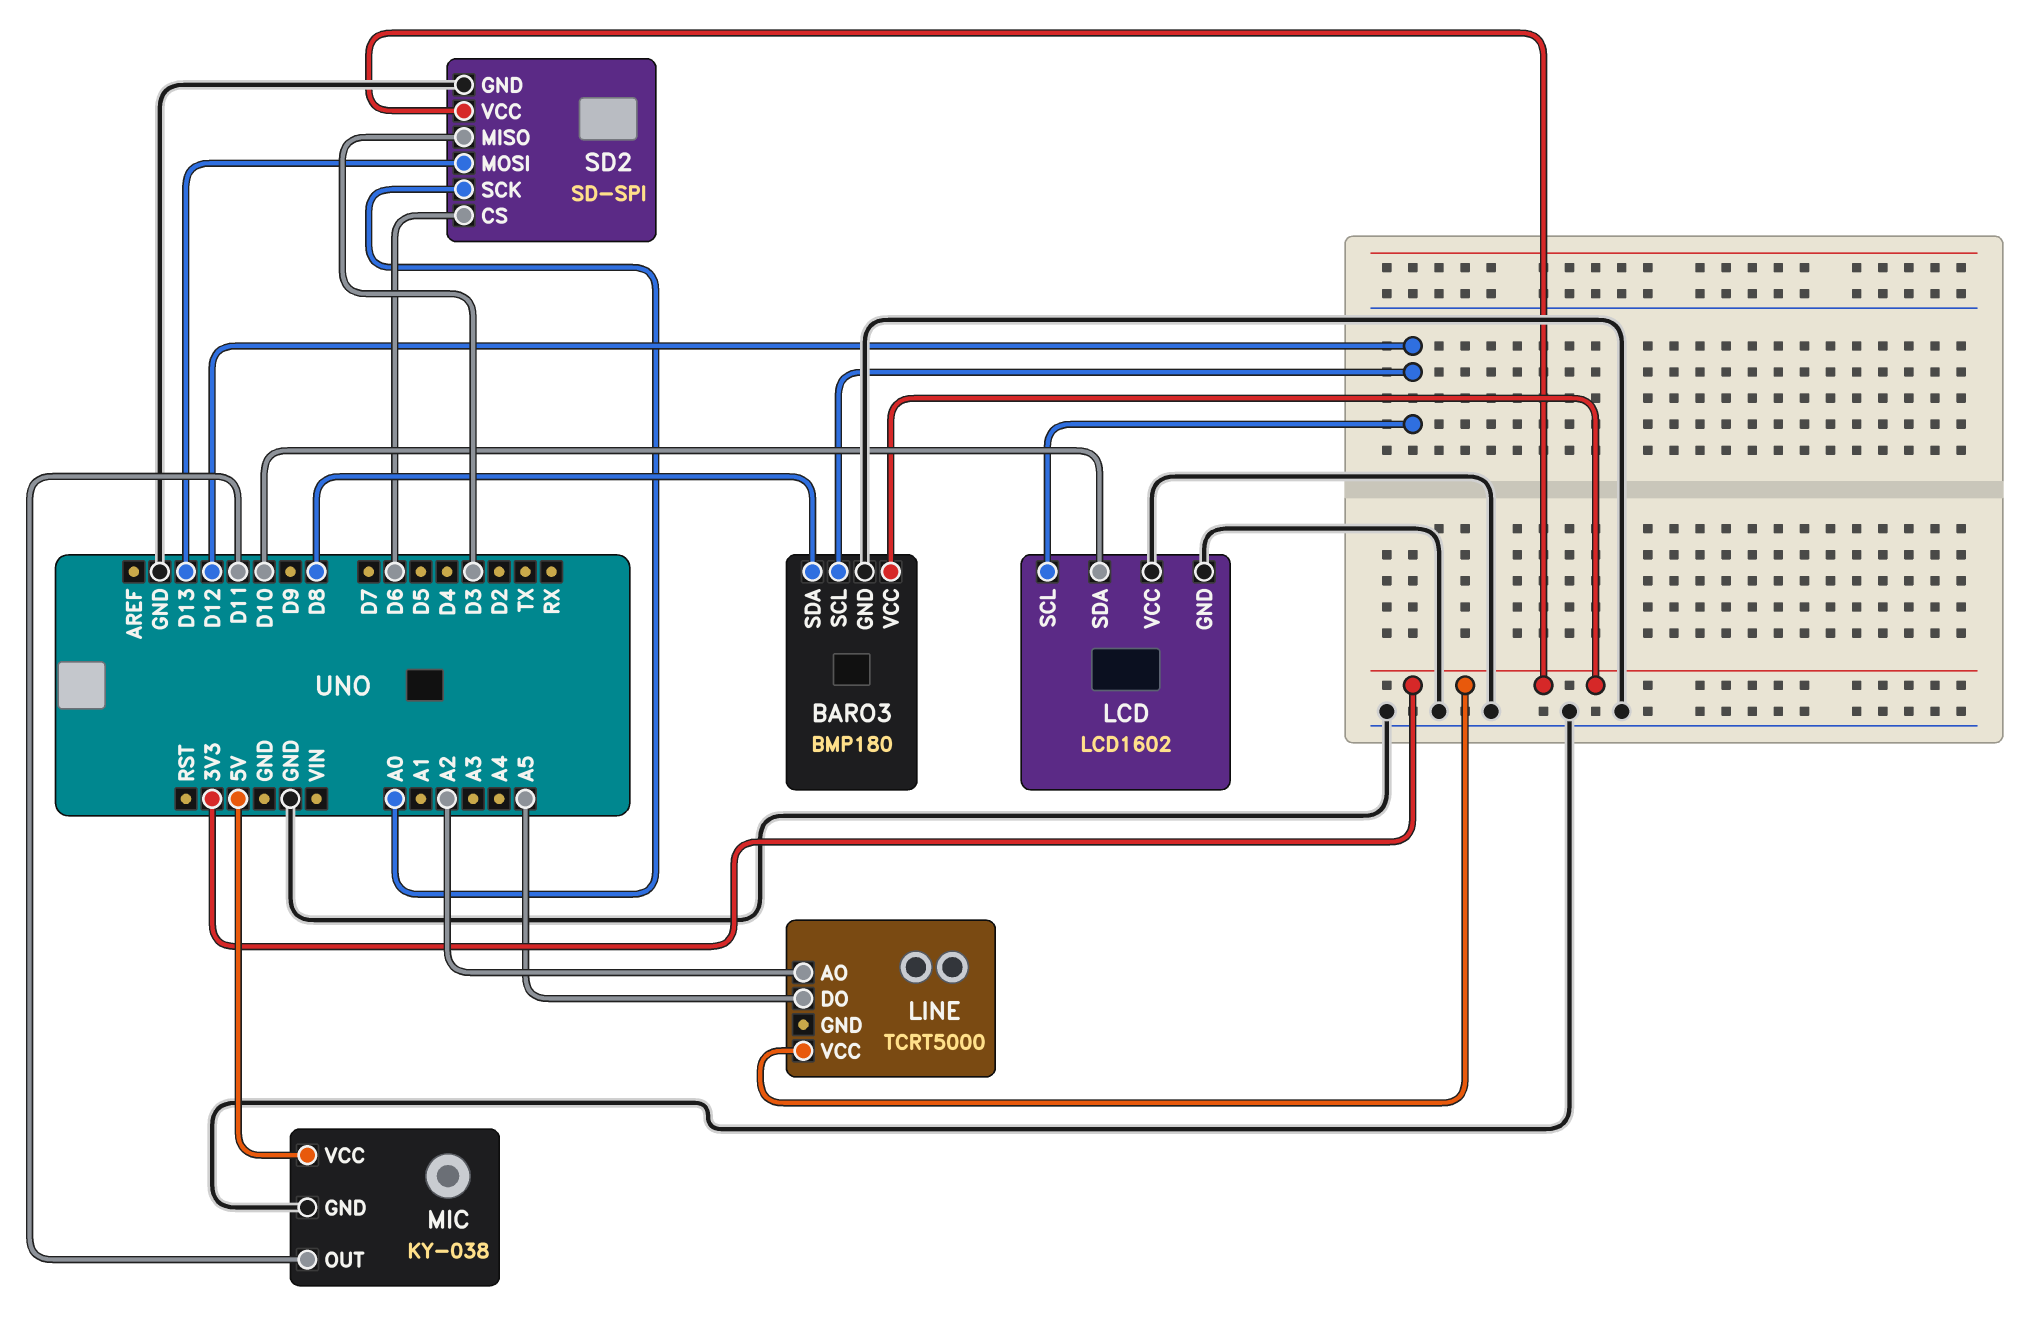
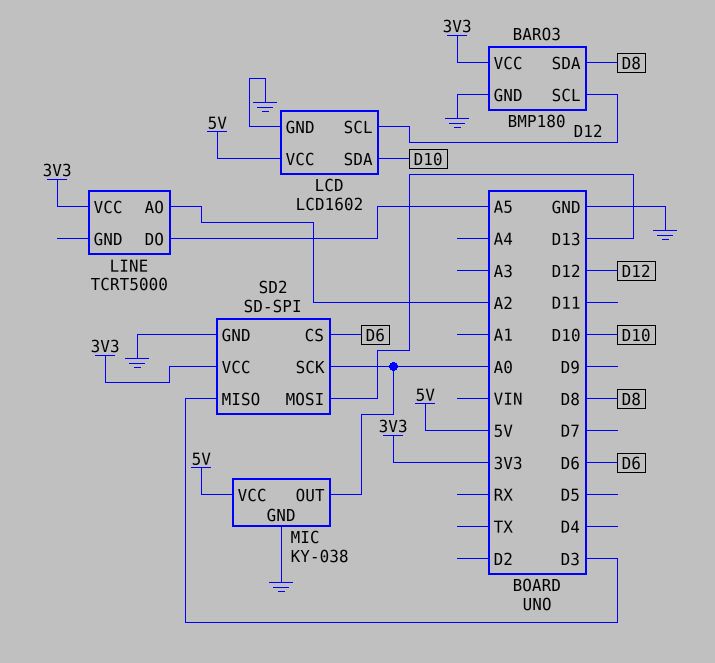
LCD pin VCC: GND -> 5V
MIC pin OUT: D11 -> A0

